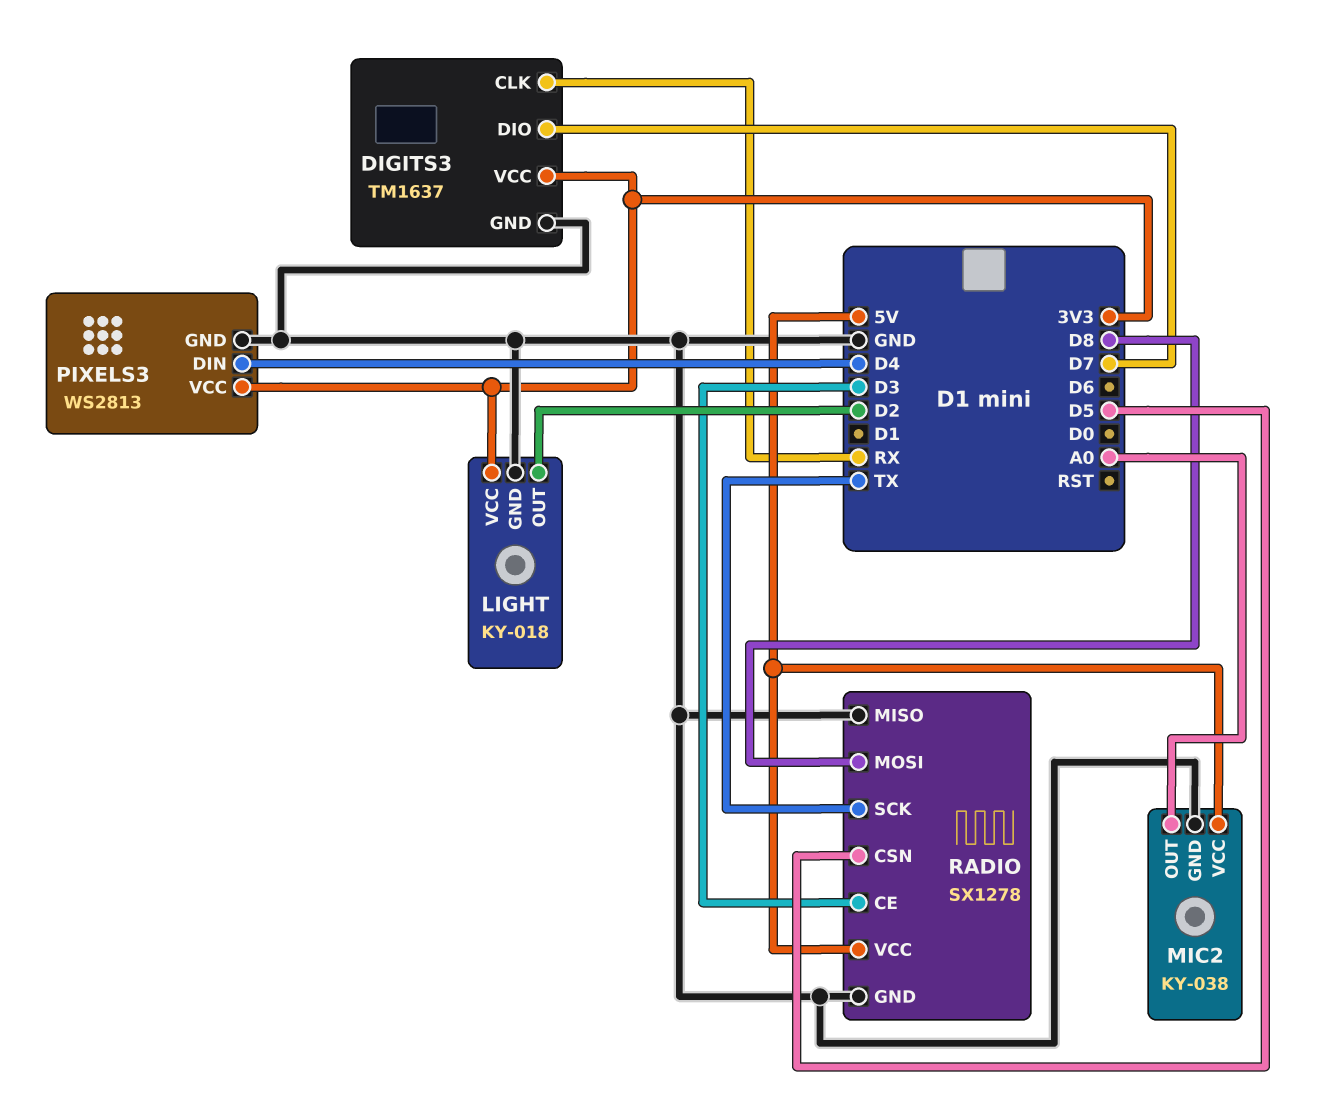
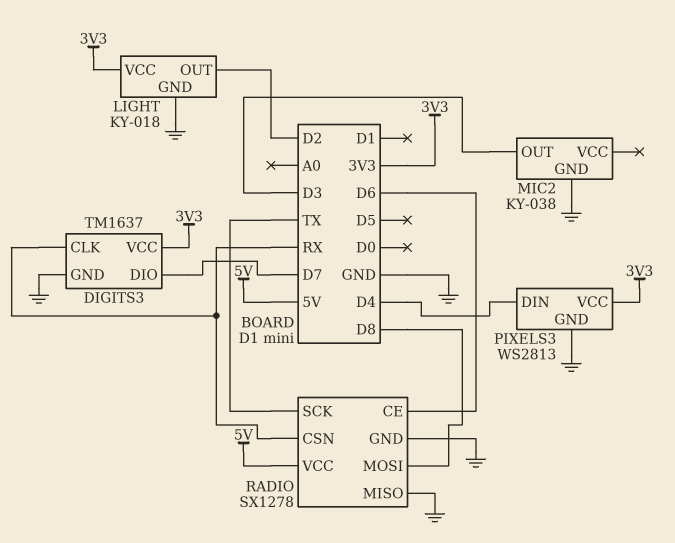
MIC2 pin OUT: A0 -> D3
MIC2 pin VCC: 5V -> none
RADIO pin CE: D3 -> D6
RADIO pin CSN: D5 -> RX

